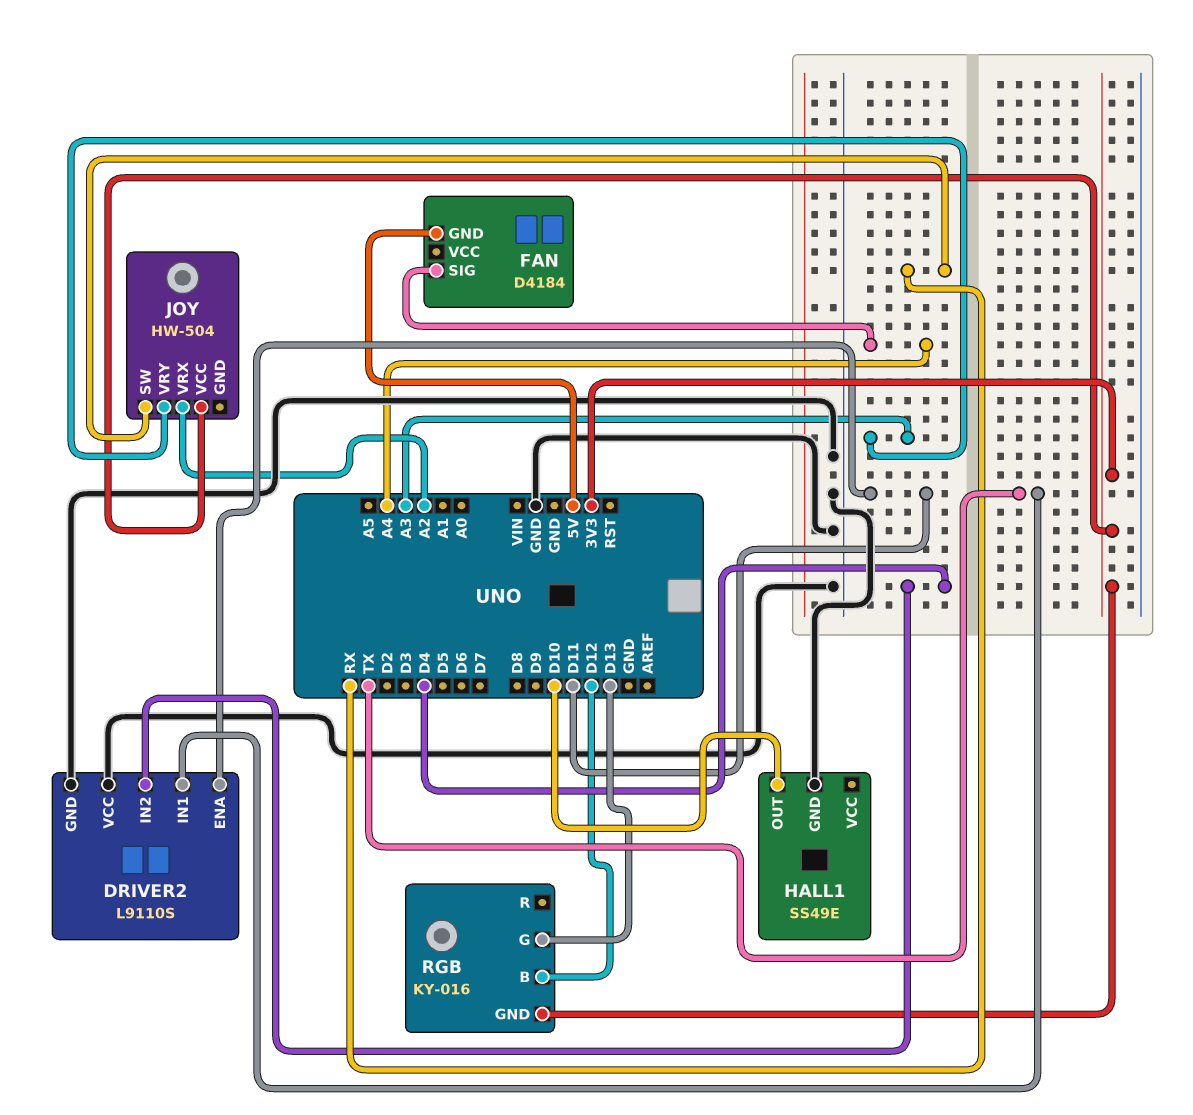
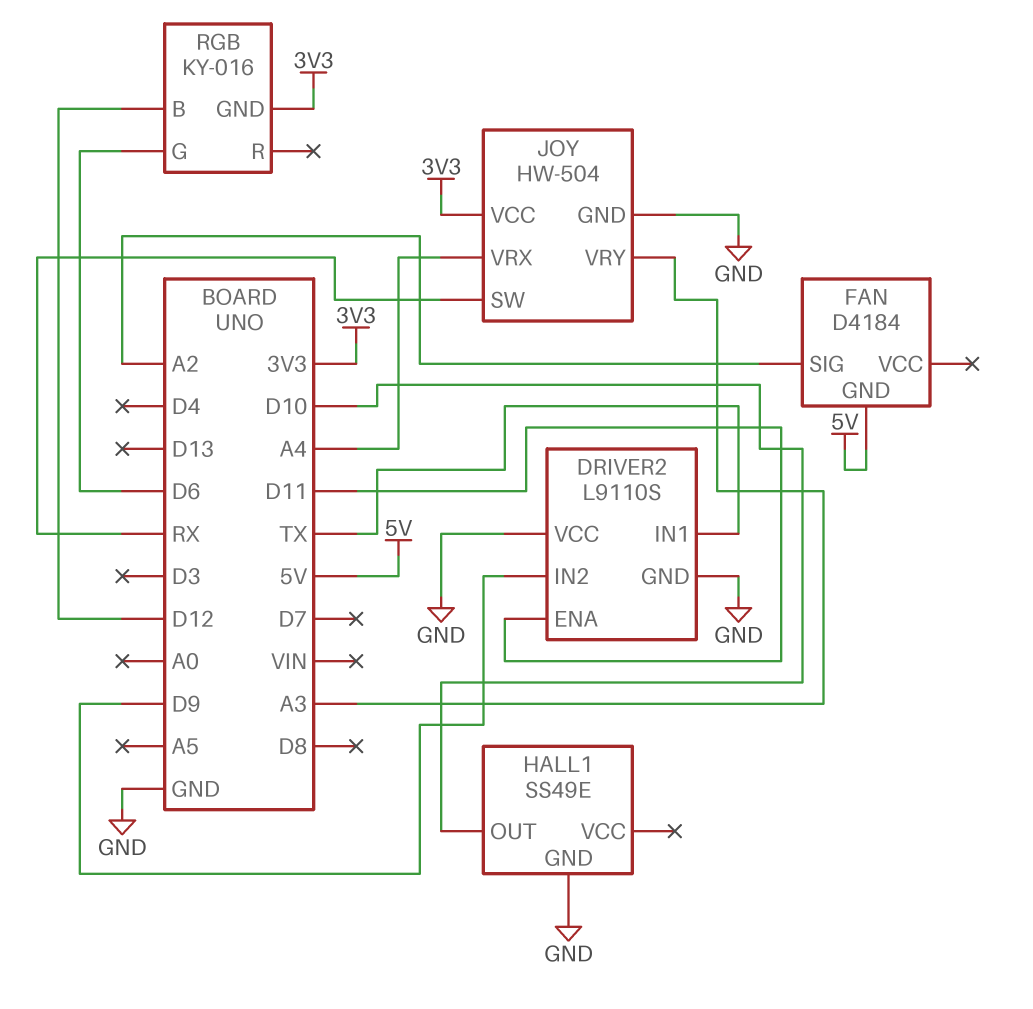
DRIVER2 pin IN2: D4 -> D9
FAN pin SIG: A4 -> A2
JOY pin GND: none -> GND
JOY pin VRX: A2 -> A4
RGB pin G: D13 -> D6

